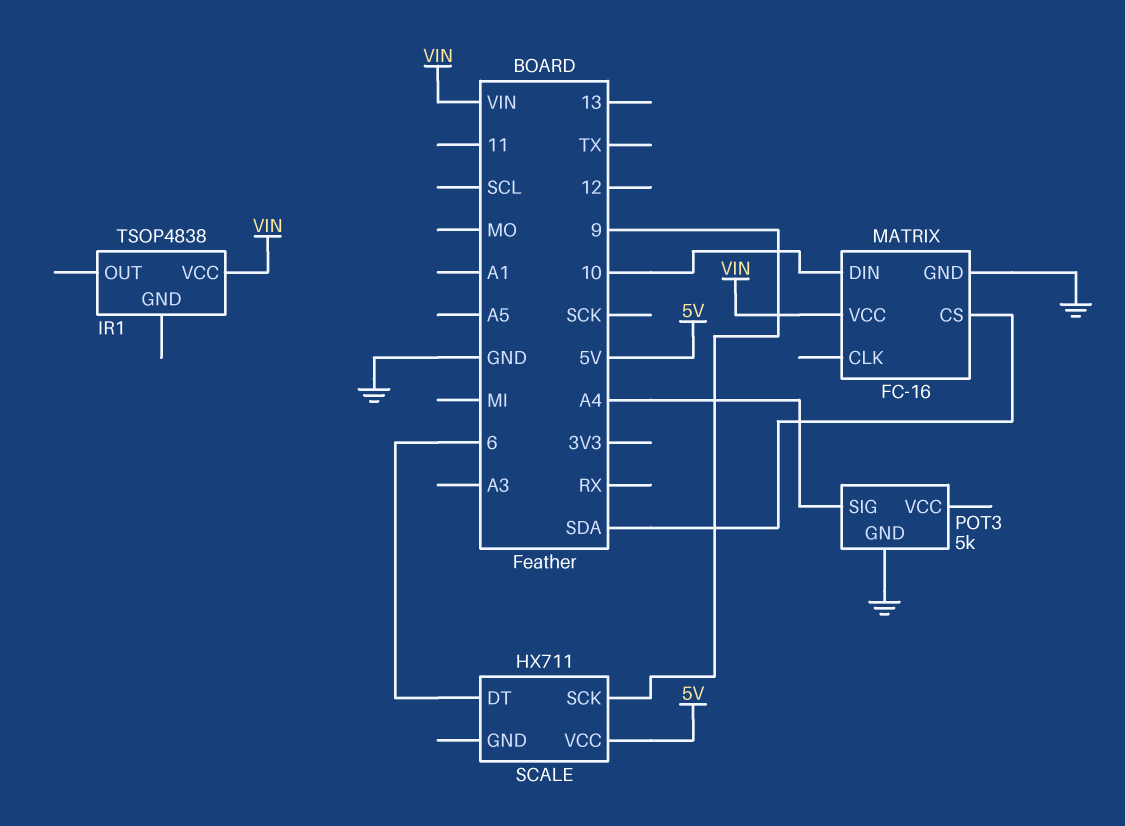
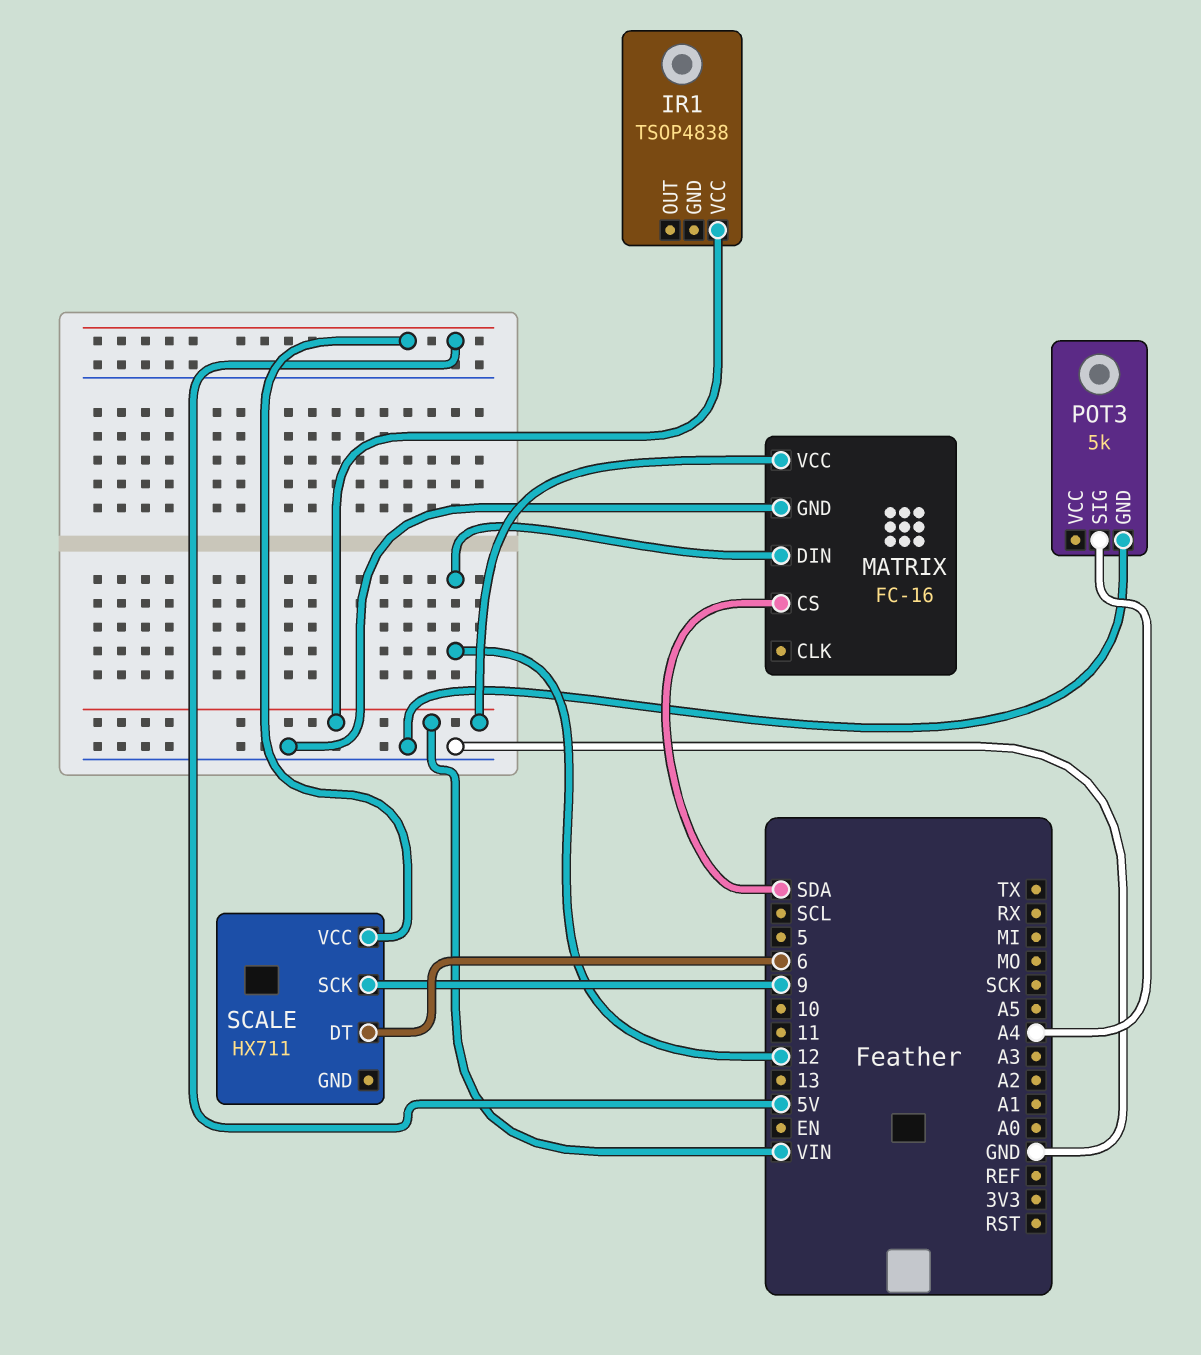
MATRIX pin DIN: 10 -> 12

